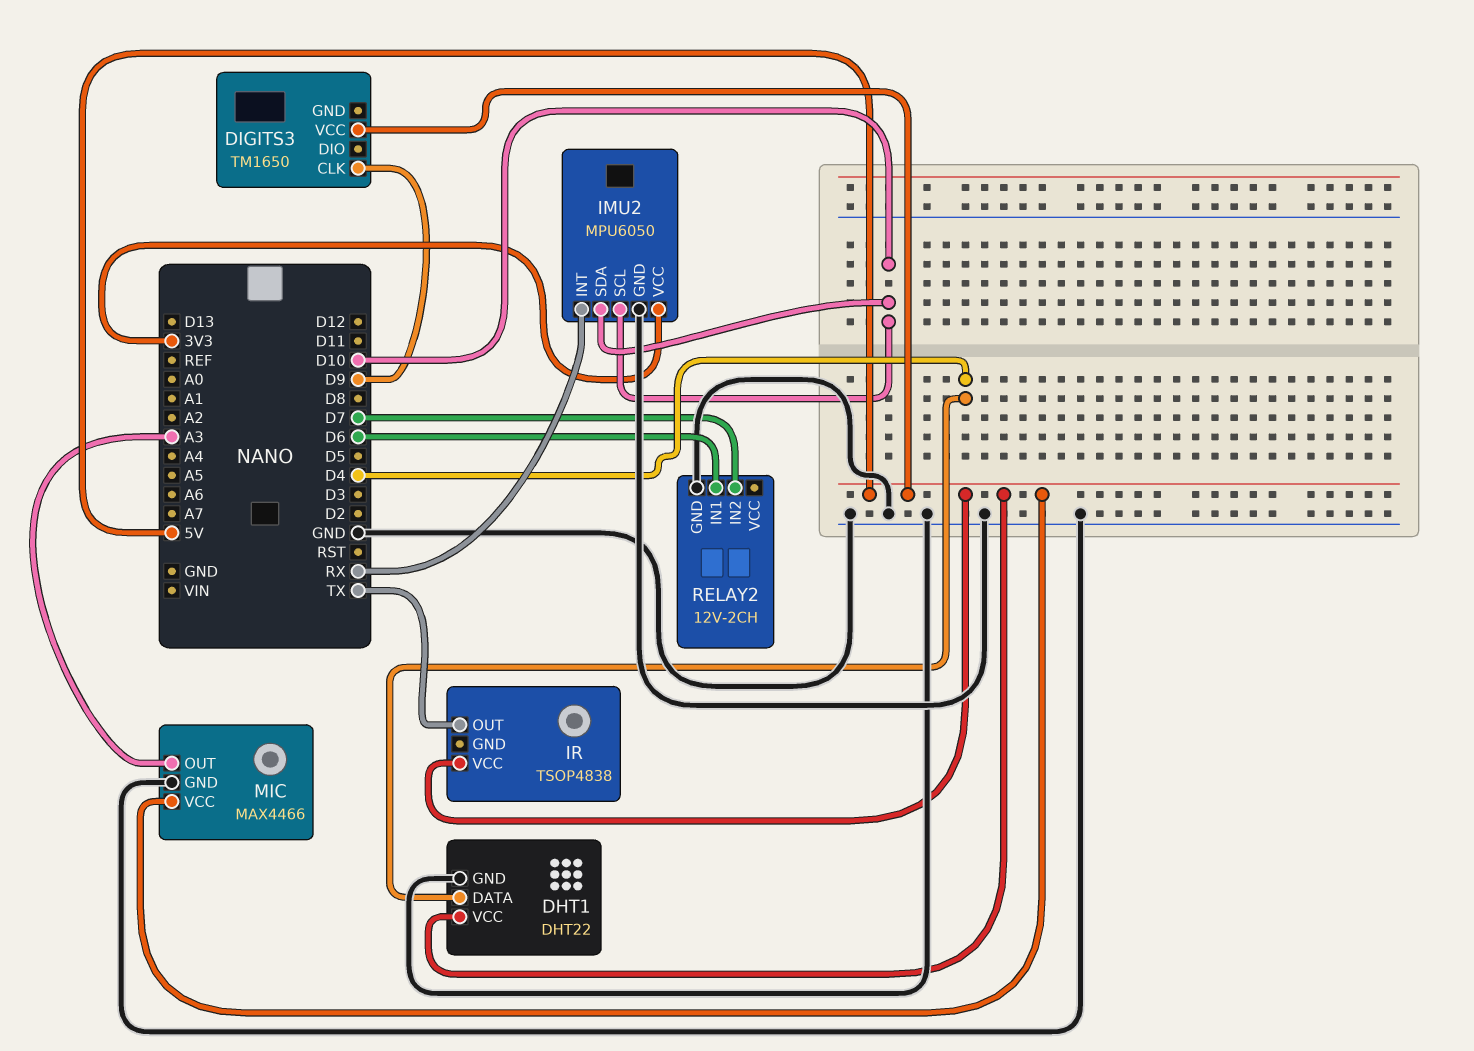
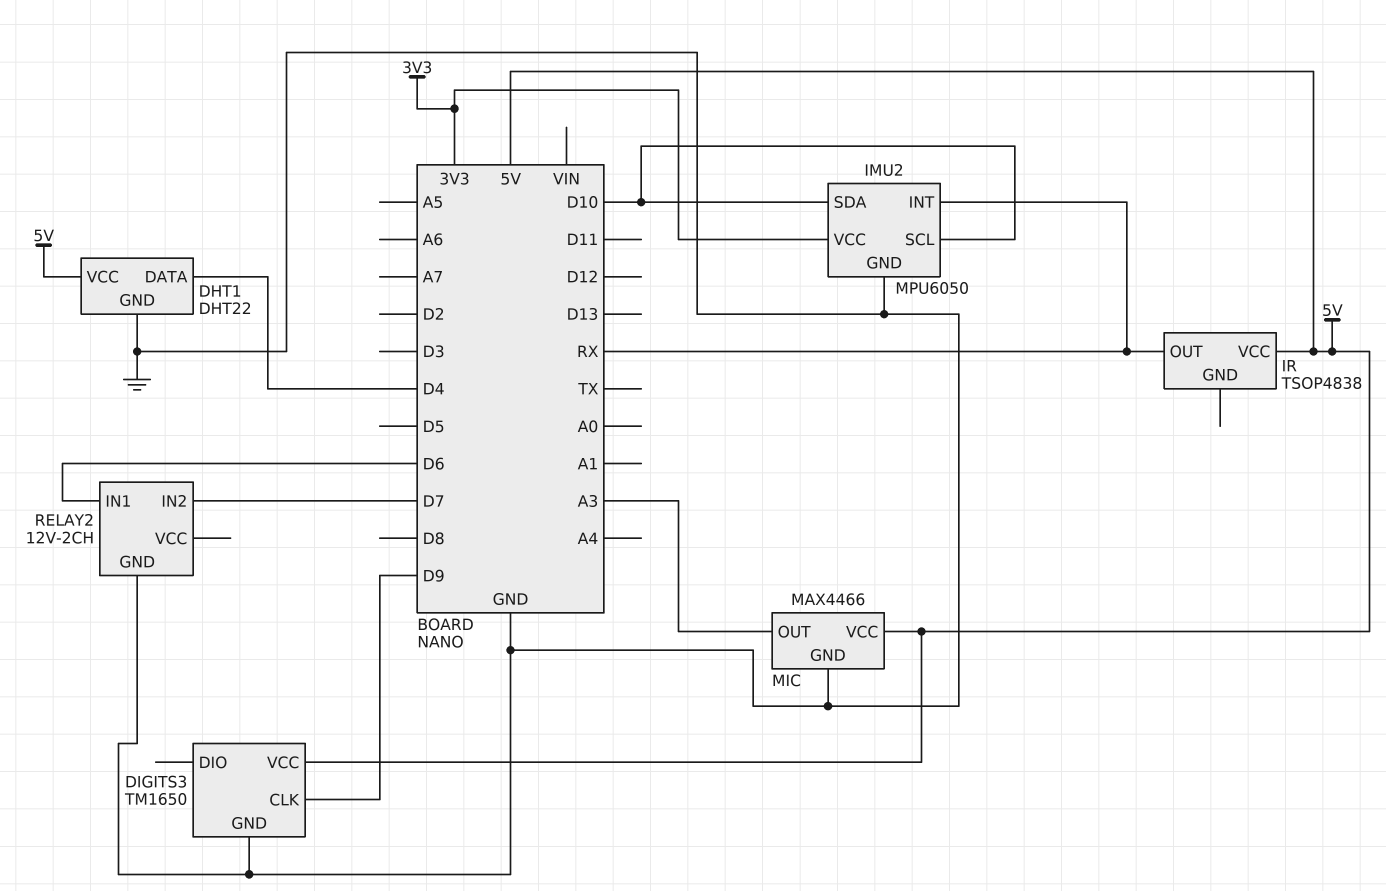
DIGITS3 pin GND: none -> GND
IR pin OUT: TX -> RX

